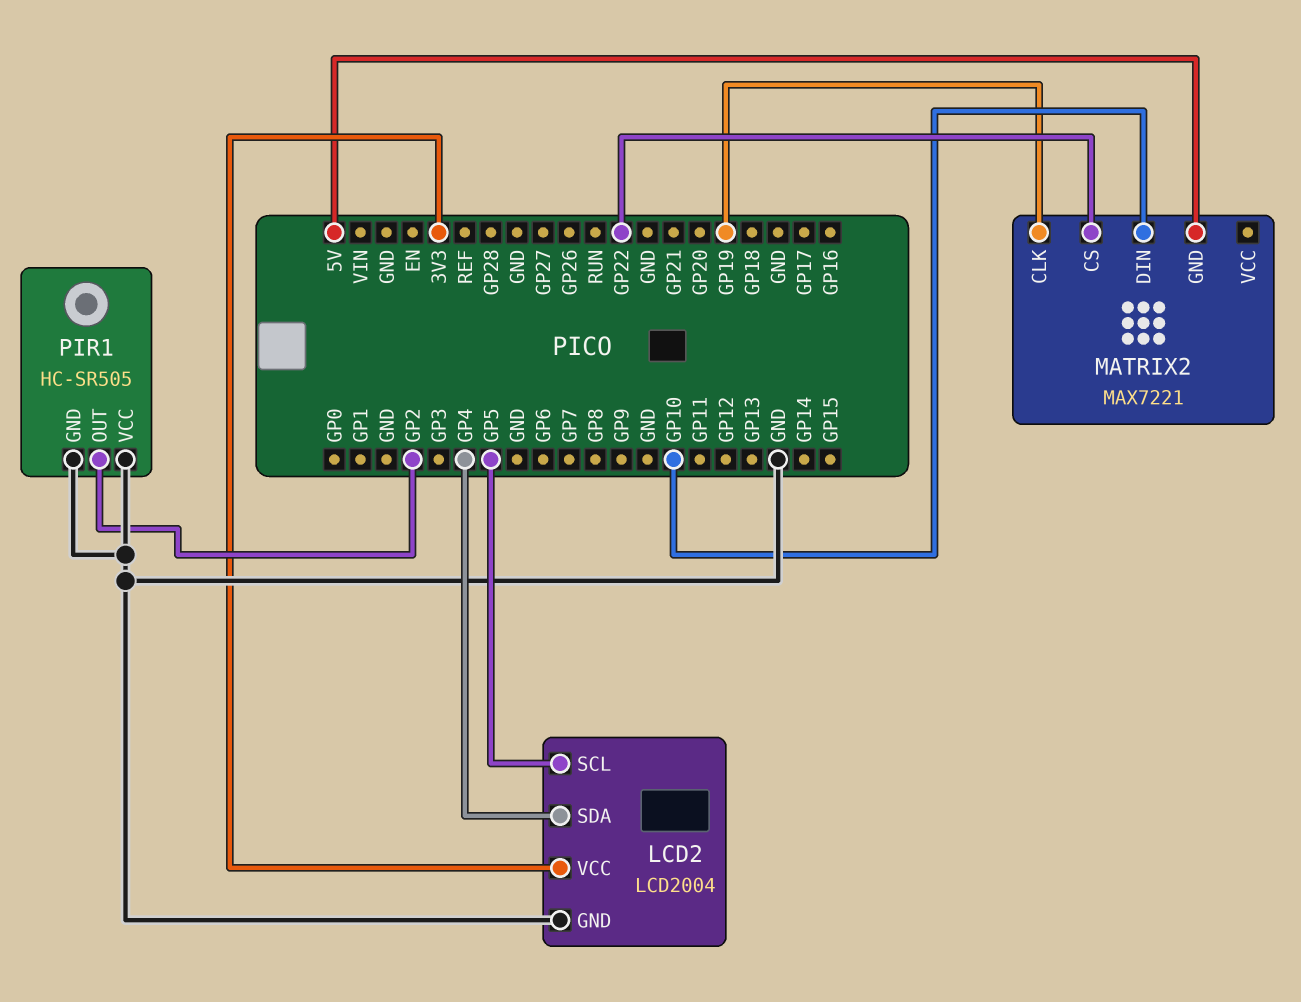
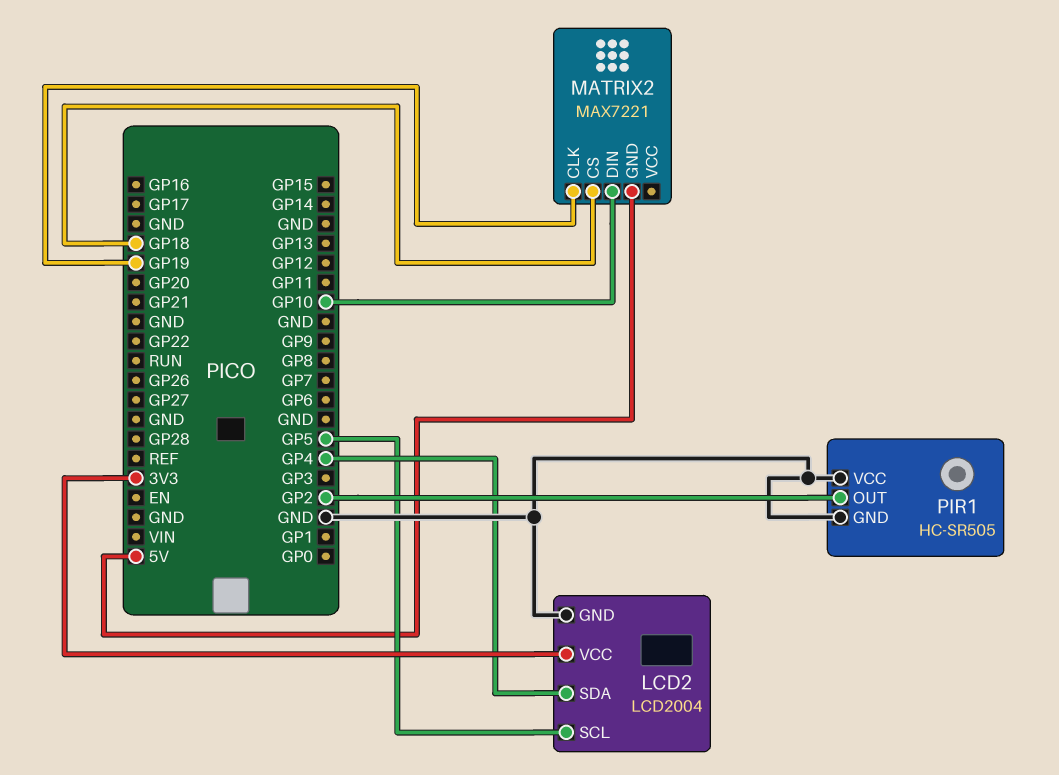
MATRIX2 pin CS: GP22 -> GP18

